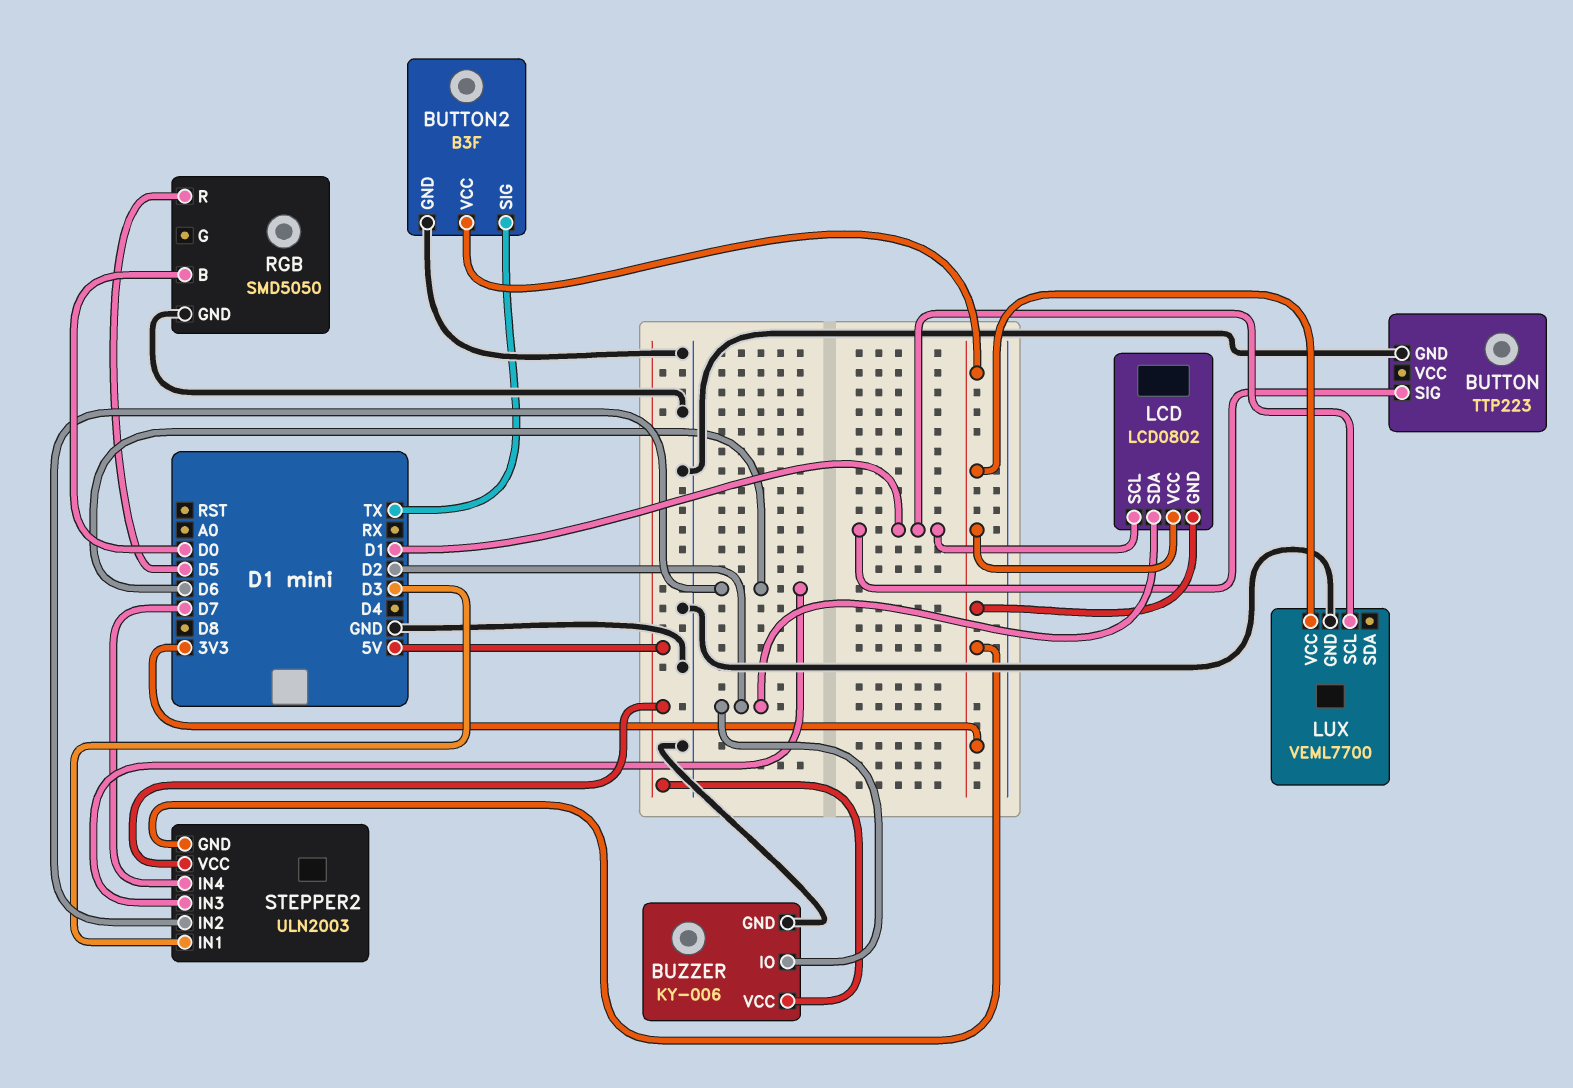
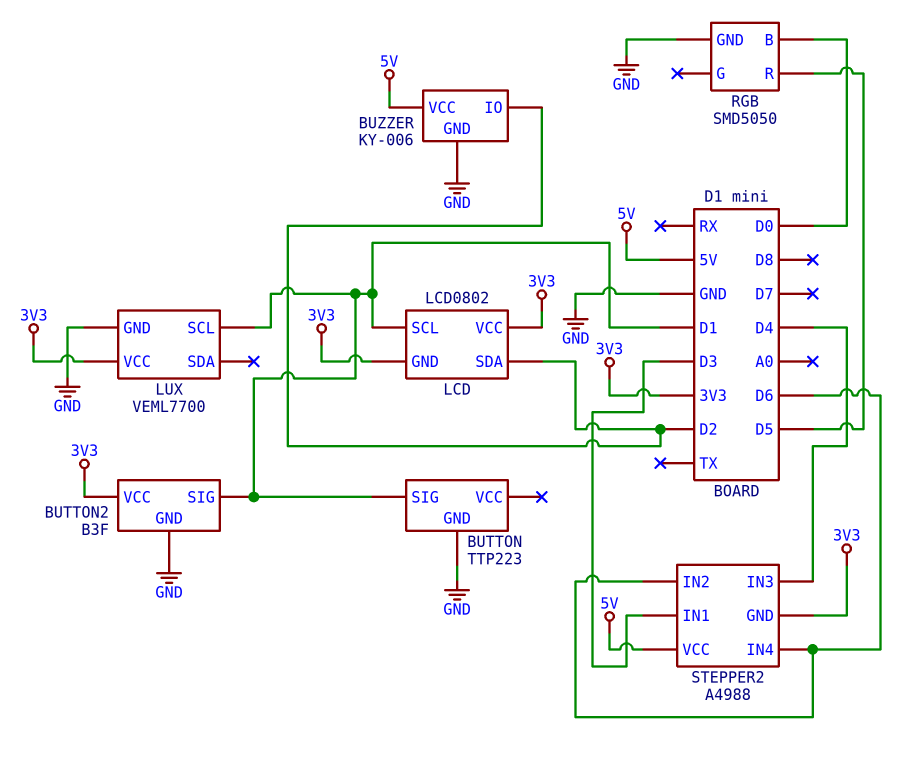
BUTTON2 pin SIG: TX -> D1
STEPPER2: ULN2003 -> A4988
STEPPER2 pin IN3: D6 -> D4
STEPPER2 pin IN4: D7 -> D6

